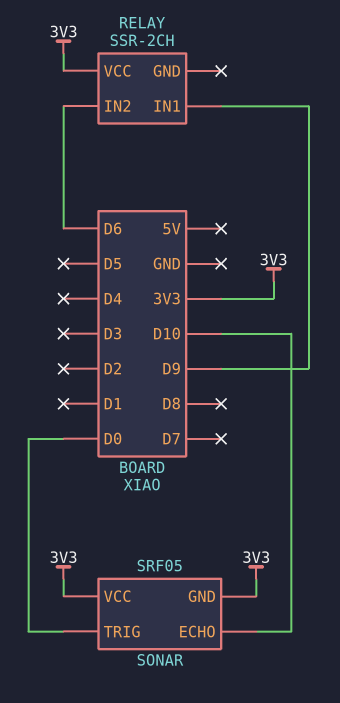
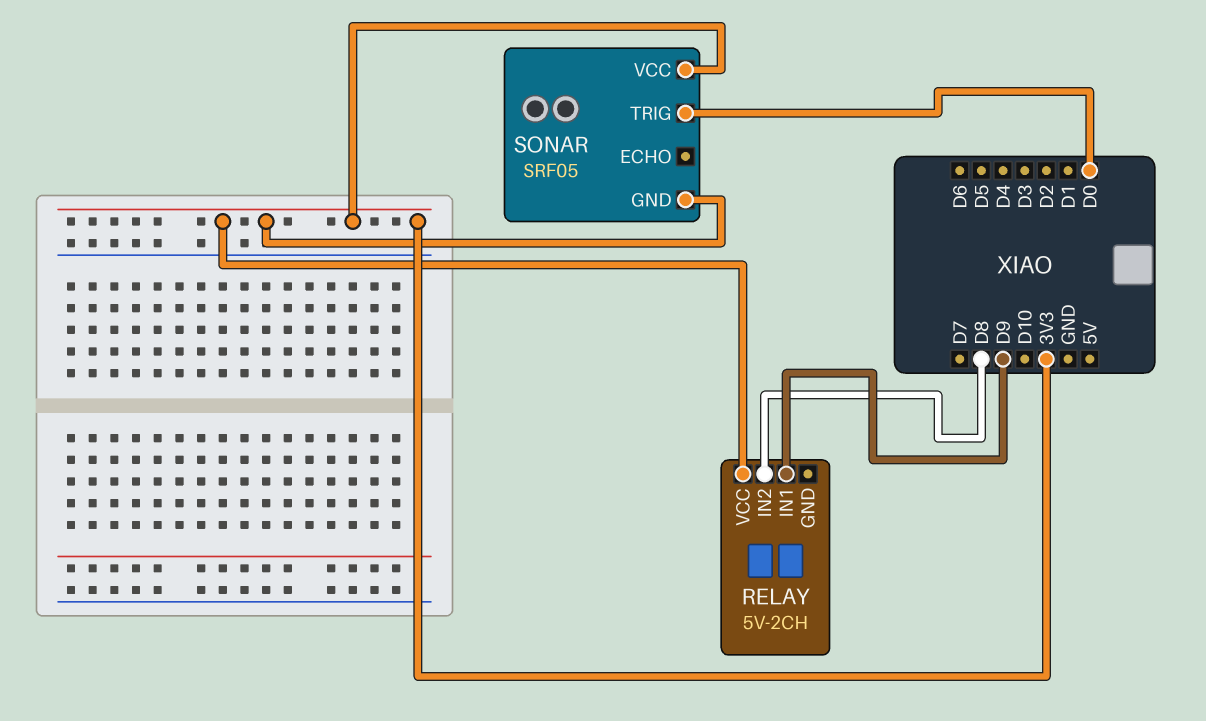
RELAY: SSR-2CH -> 5V-2CH
RELAY pin IN2: D6 -> D8
SONAR pin ECHO: D10 -> none

